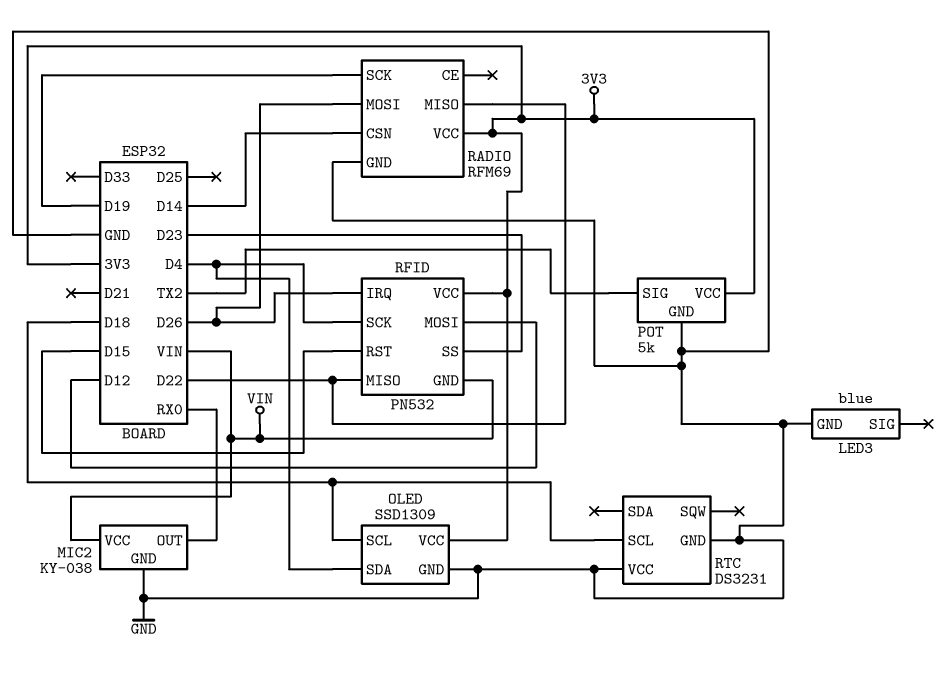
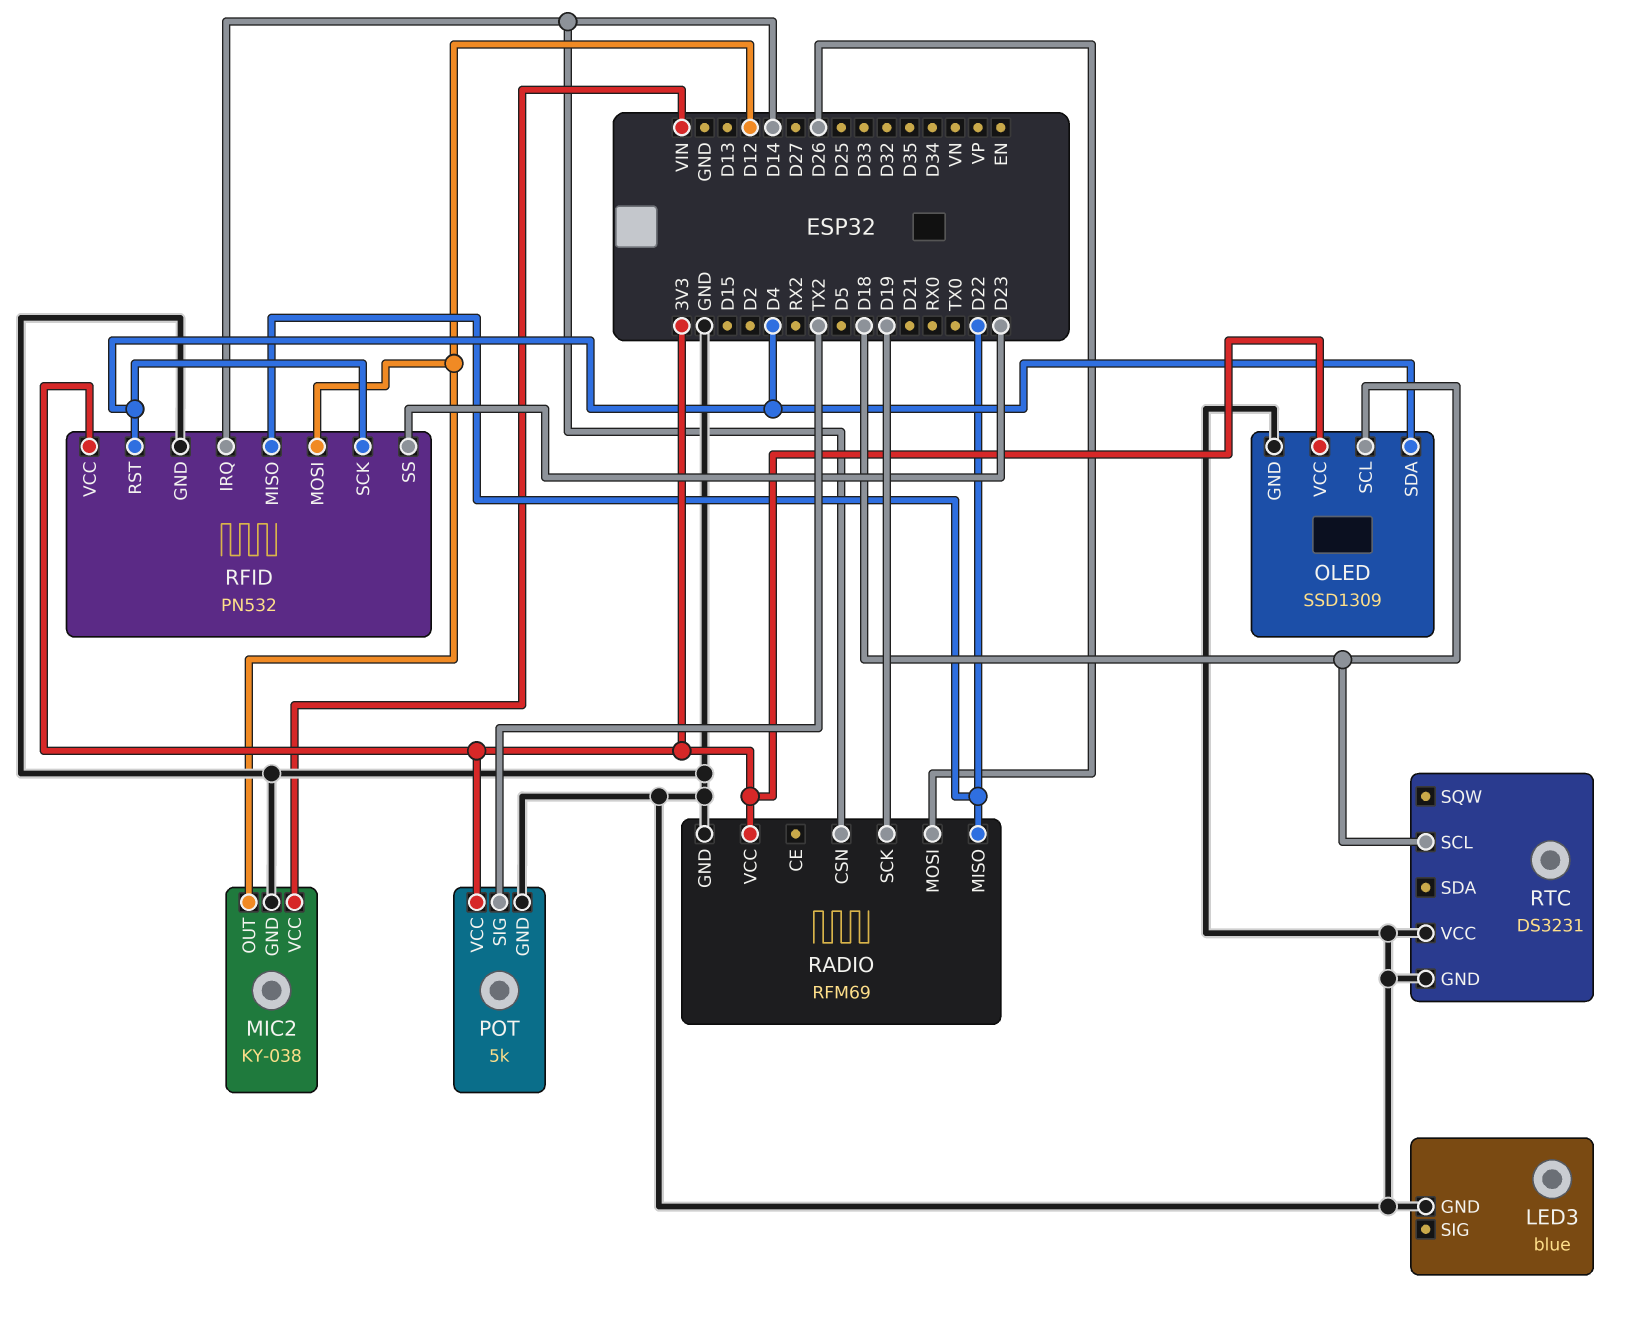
MIC2 pin OUT: RX0 -> D12
RFID pin GND: VIN -> GND
RFID pin IRQ: D26 -> D14
RFID pin RST: D15 -> D4

